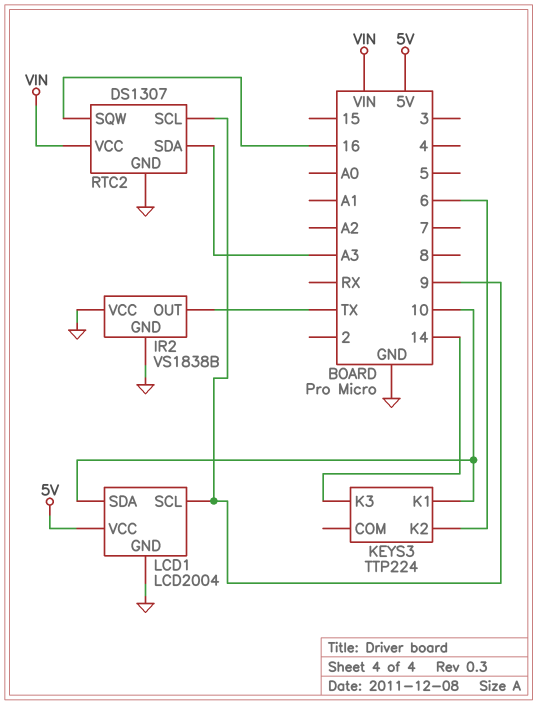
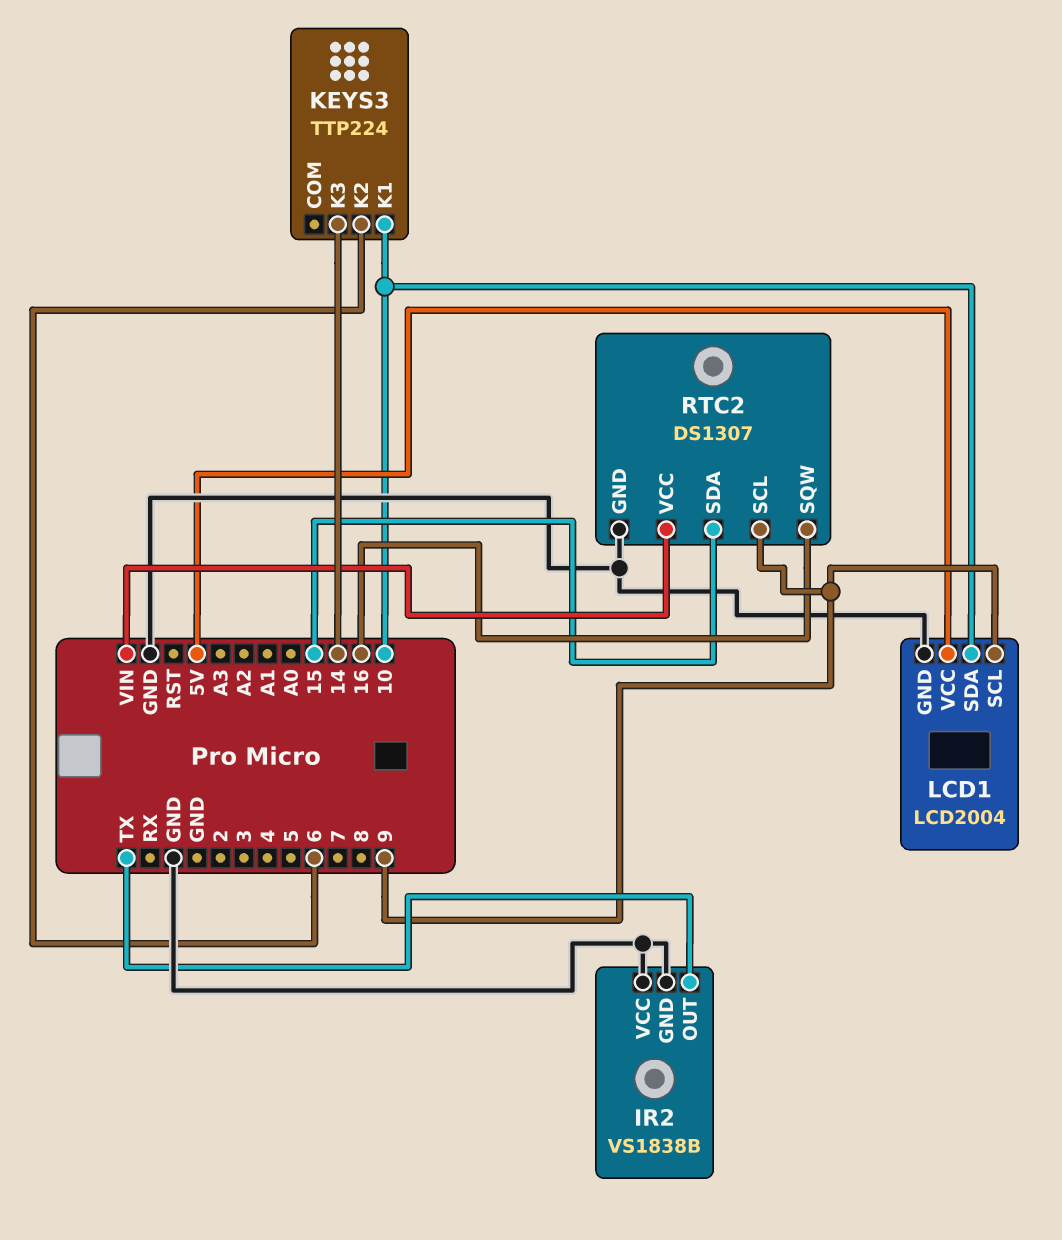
RTC2 pin SDA: A3 -> 15

